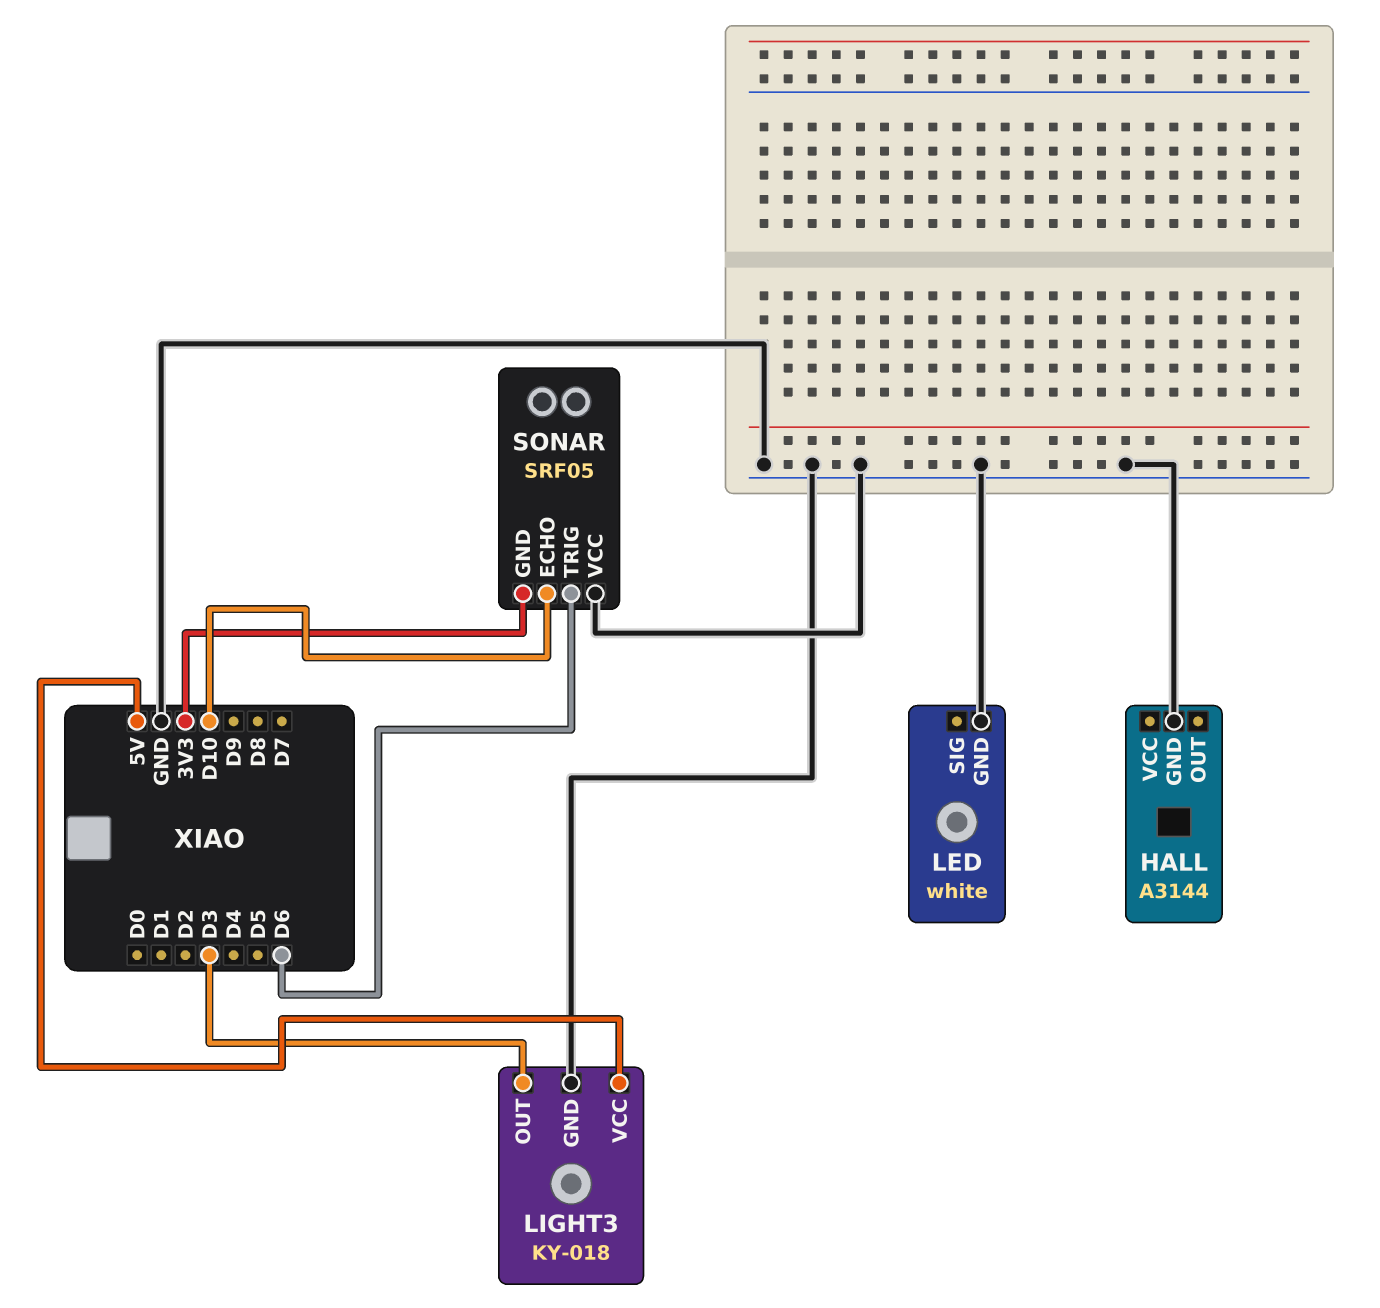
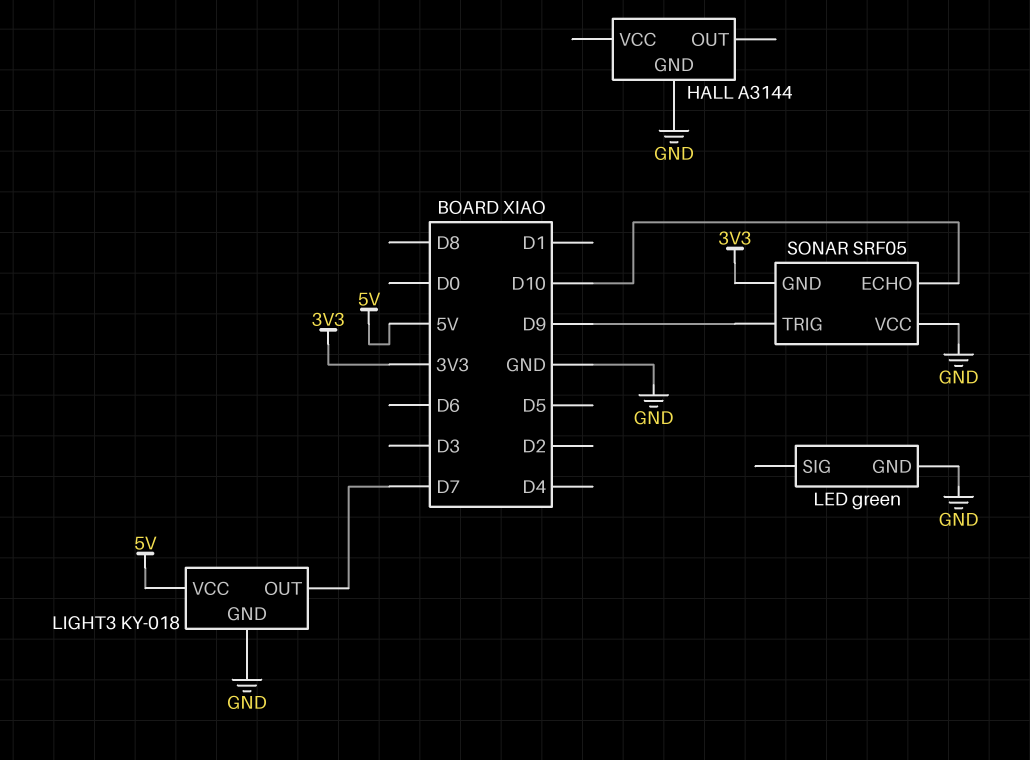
LED: white -> green
LIGHT3 pin OUT: D3 -> D7
SONAR pin TRIG: D6 -> D9

